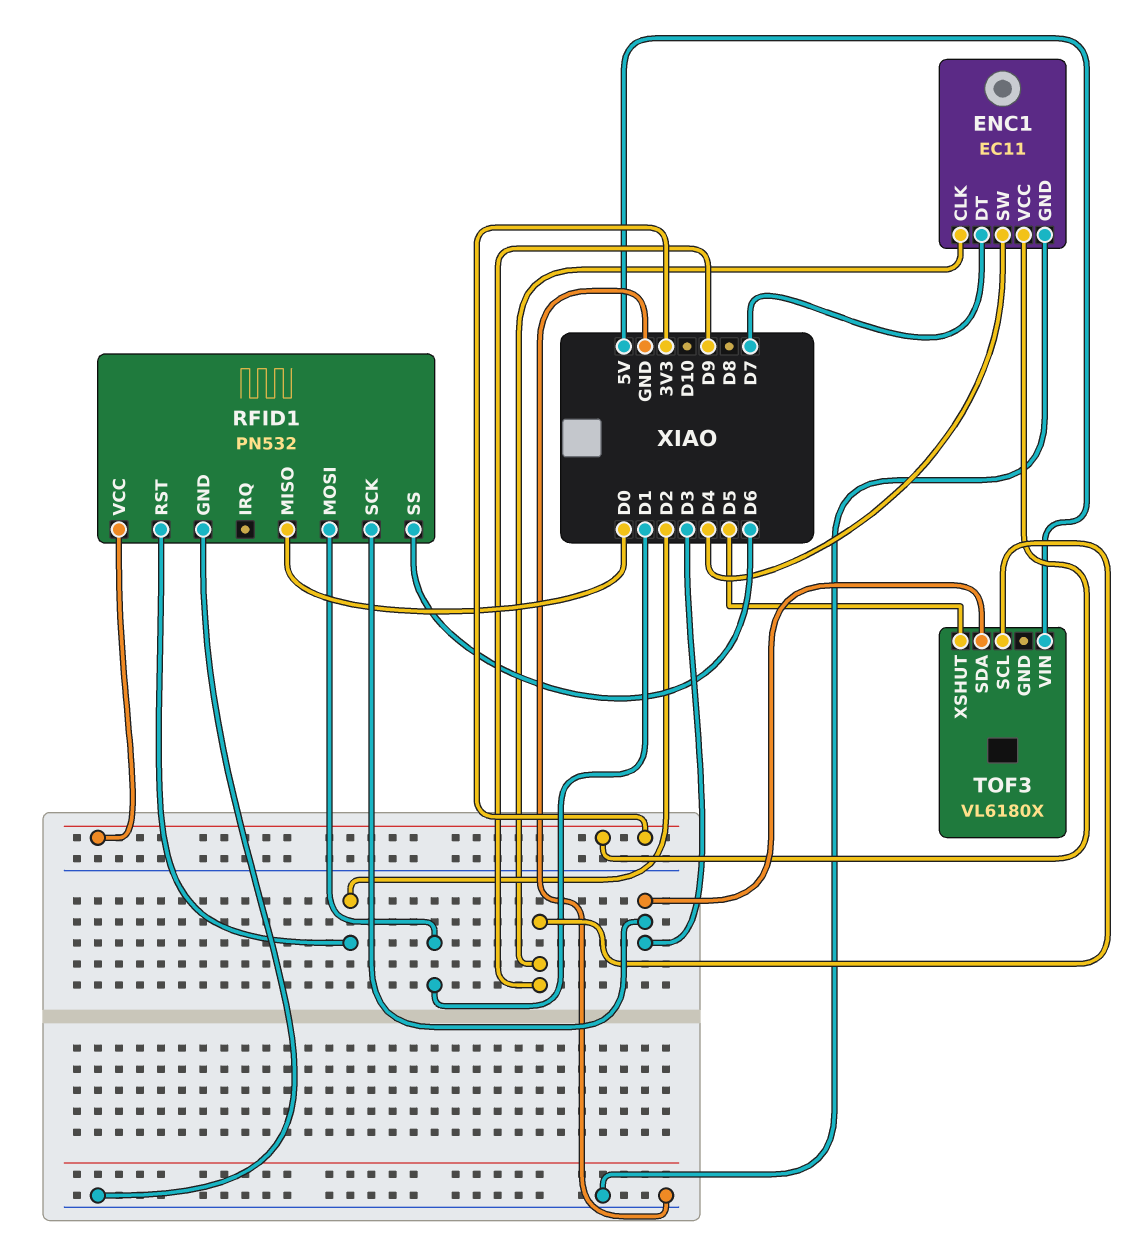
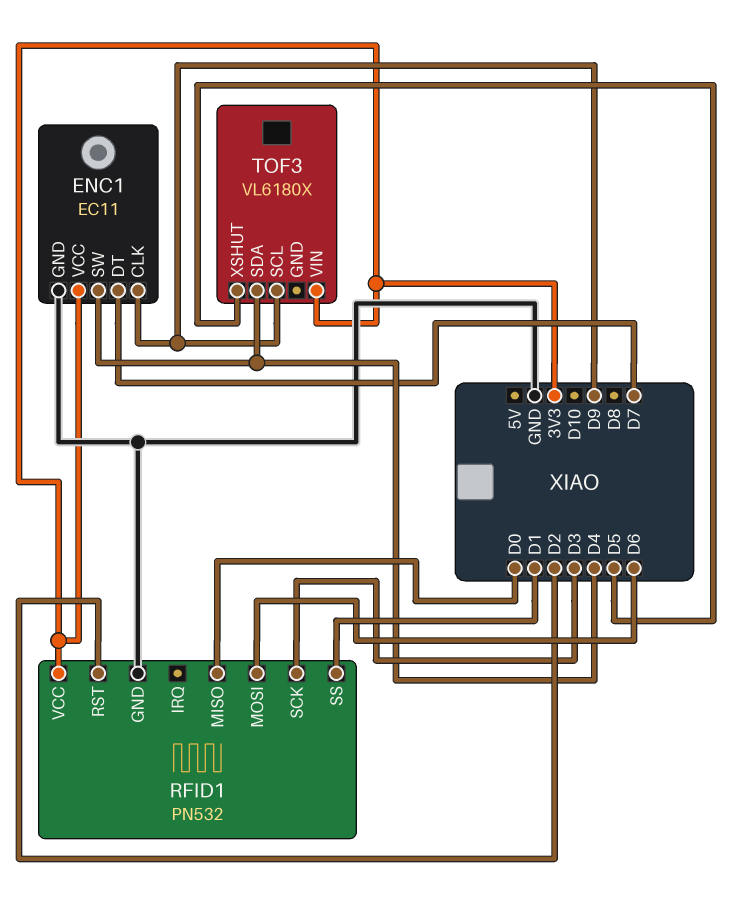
RFID1 pin MOSI: D1 -> D6
RFID1 pin SS: D6 -> D1
TOF3 pin SDA: D3 -> D4
TOF3 pin VIN: 5V -> 3V3

